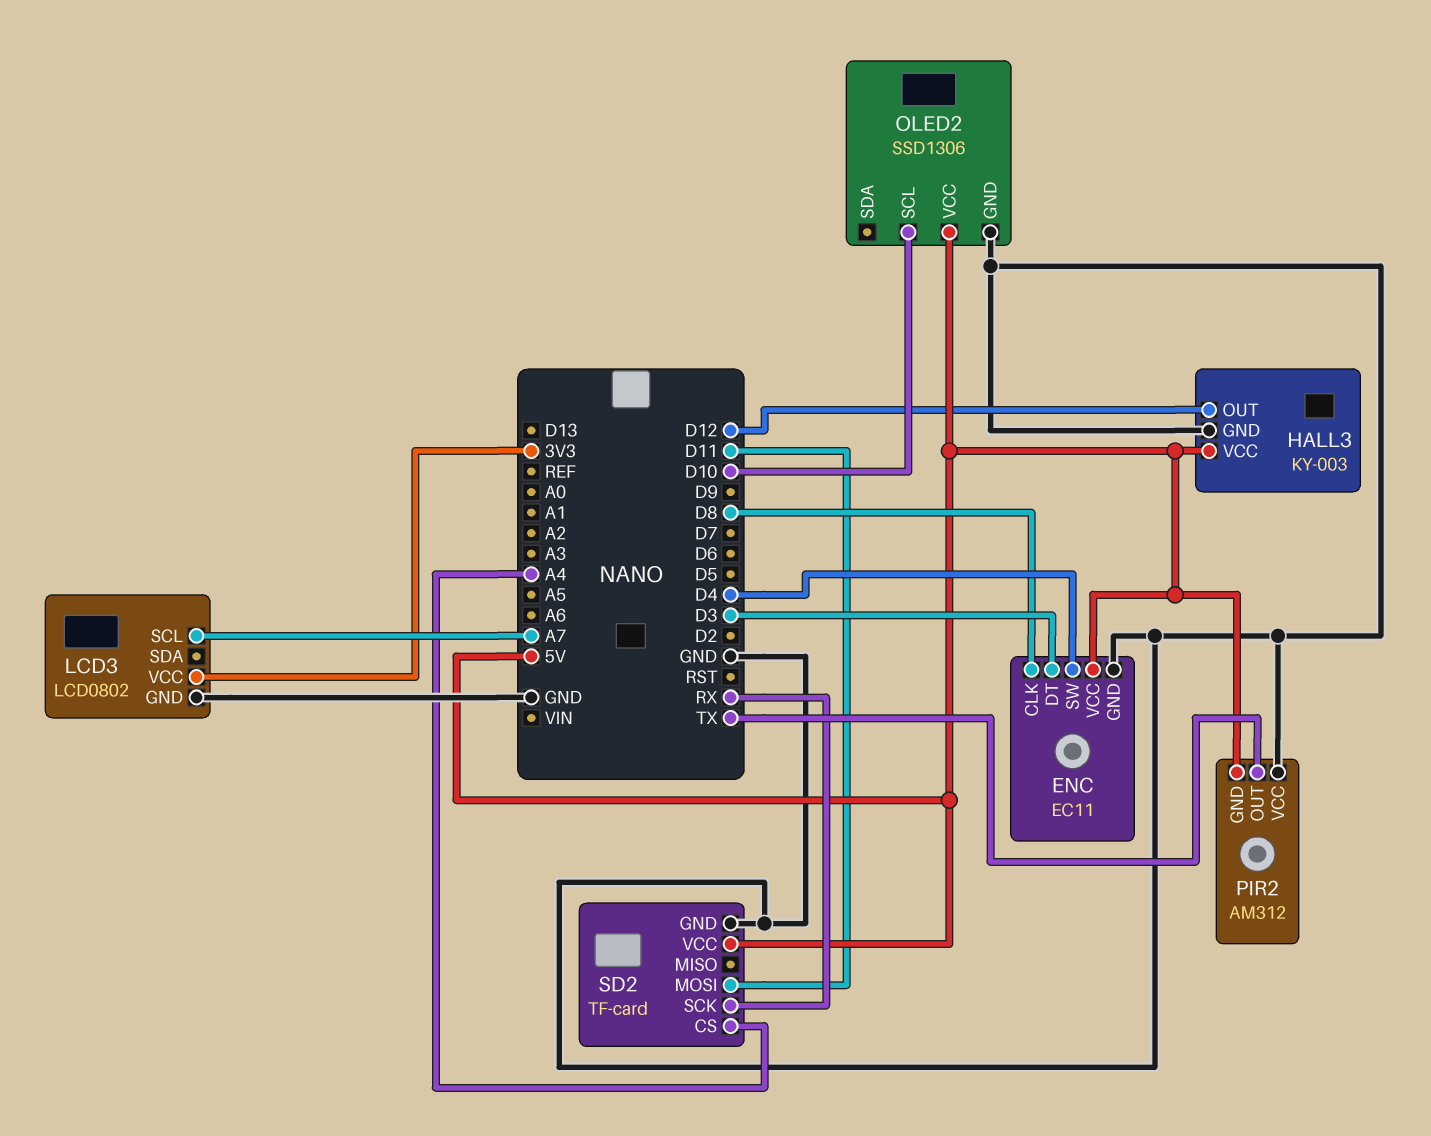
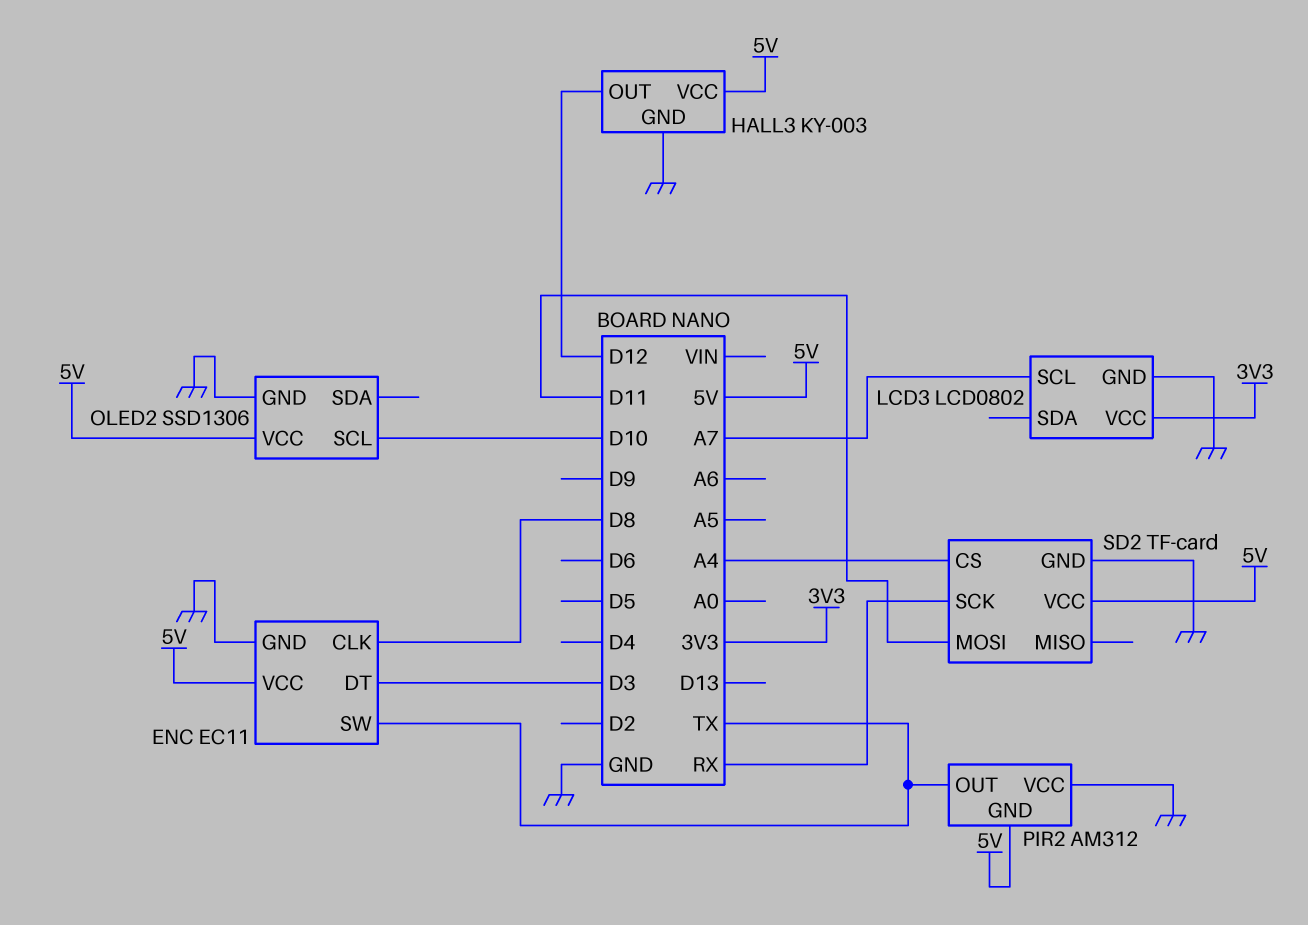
ENC pin SW: D4 -> TX

